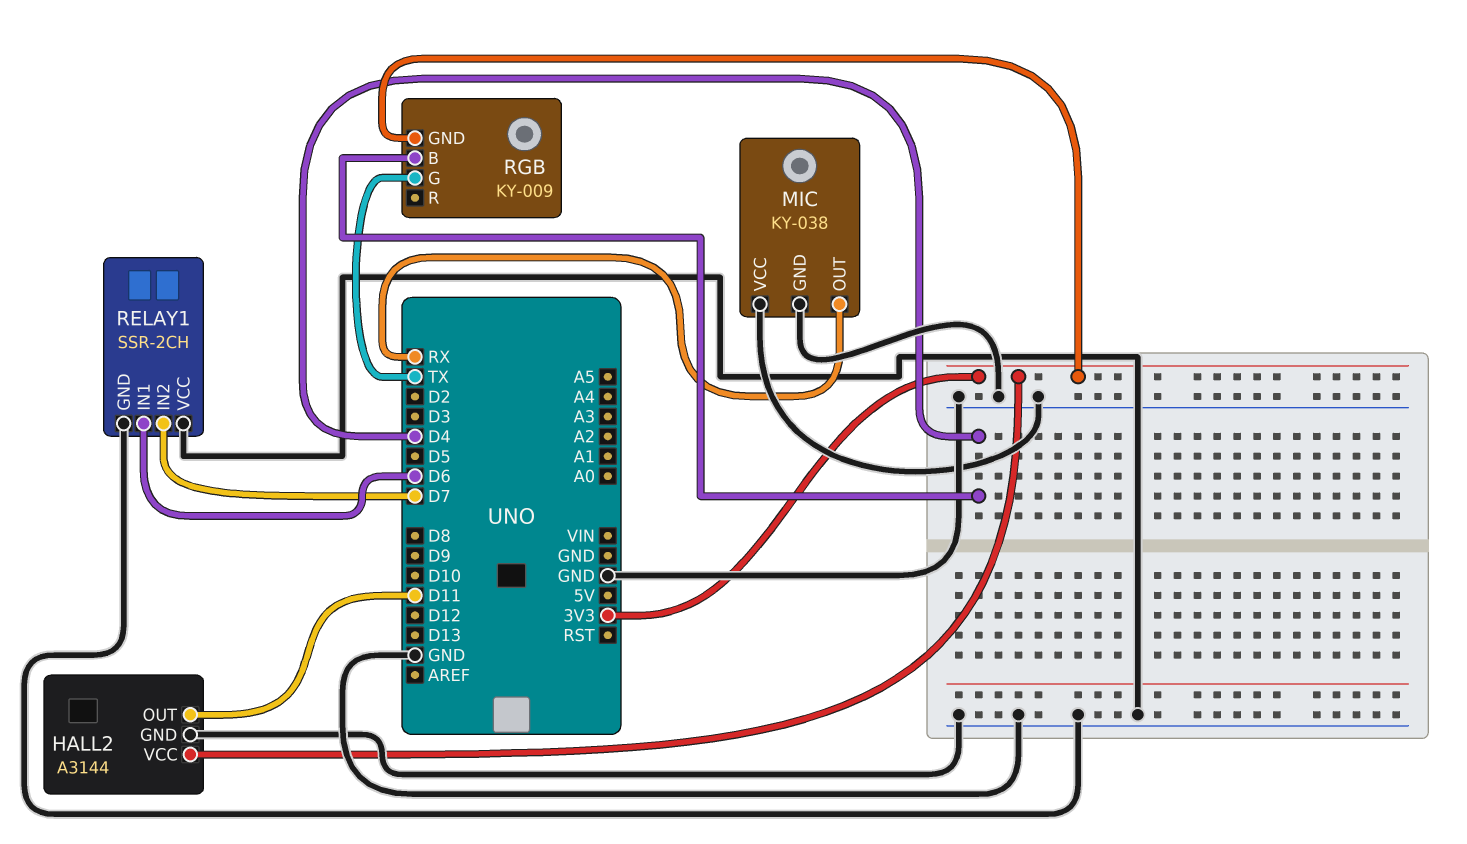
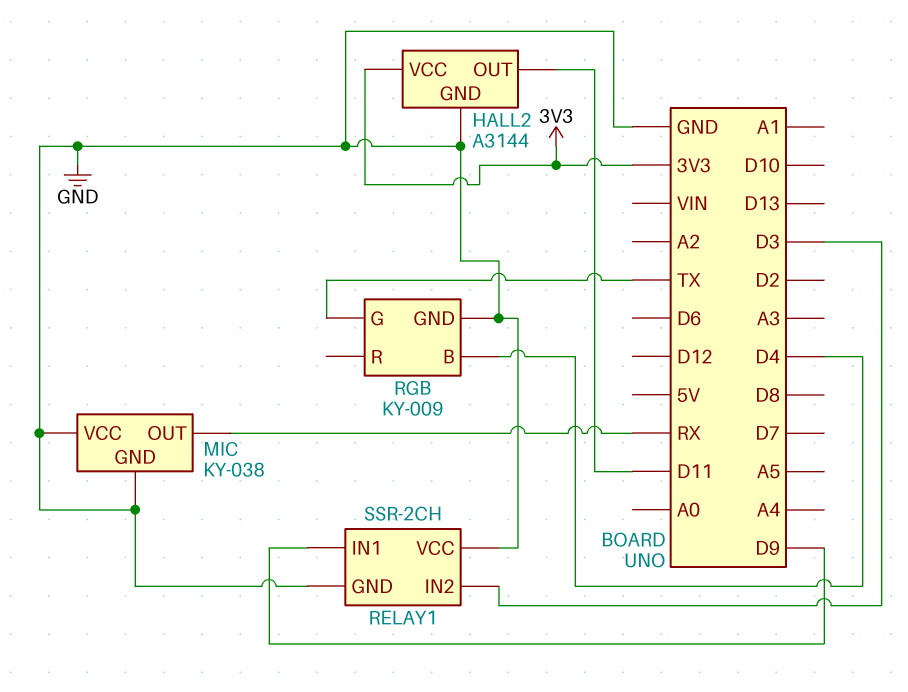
RELAY1 pin IN1: D6 -> D9
RELAY1 pin IN2: D7 -> D3
RGB pin GND: 3V3 -> GND

